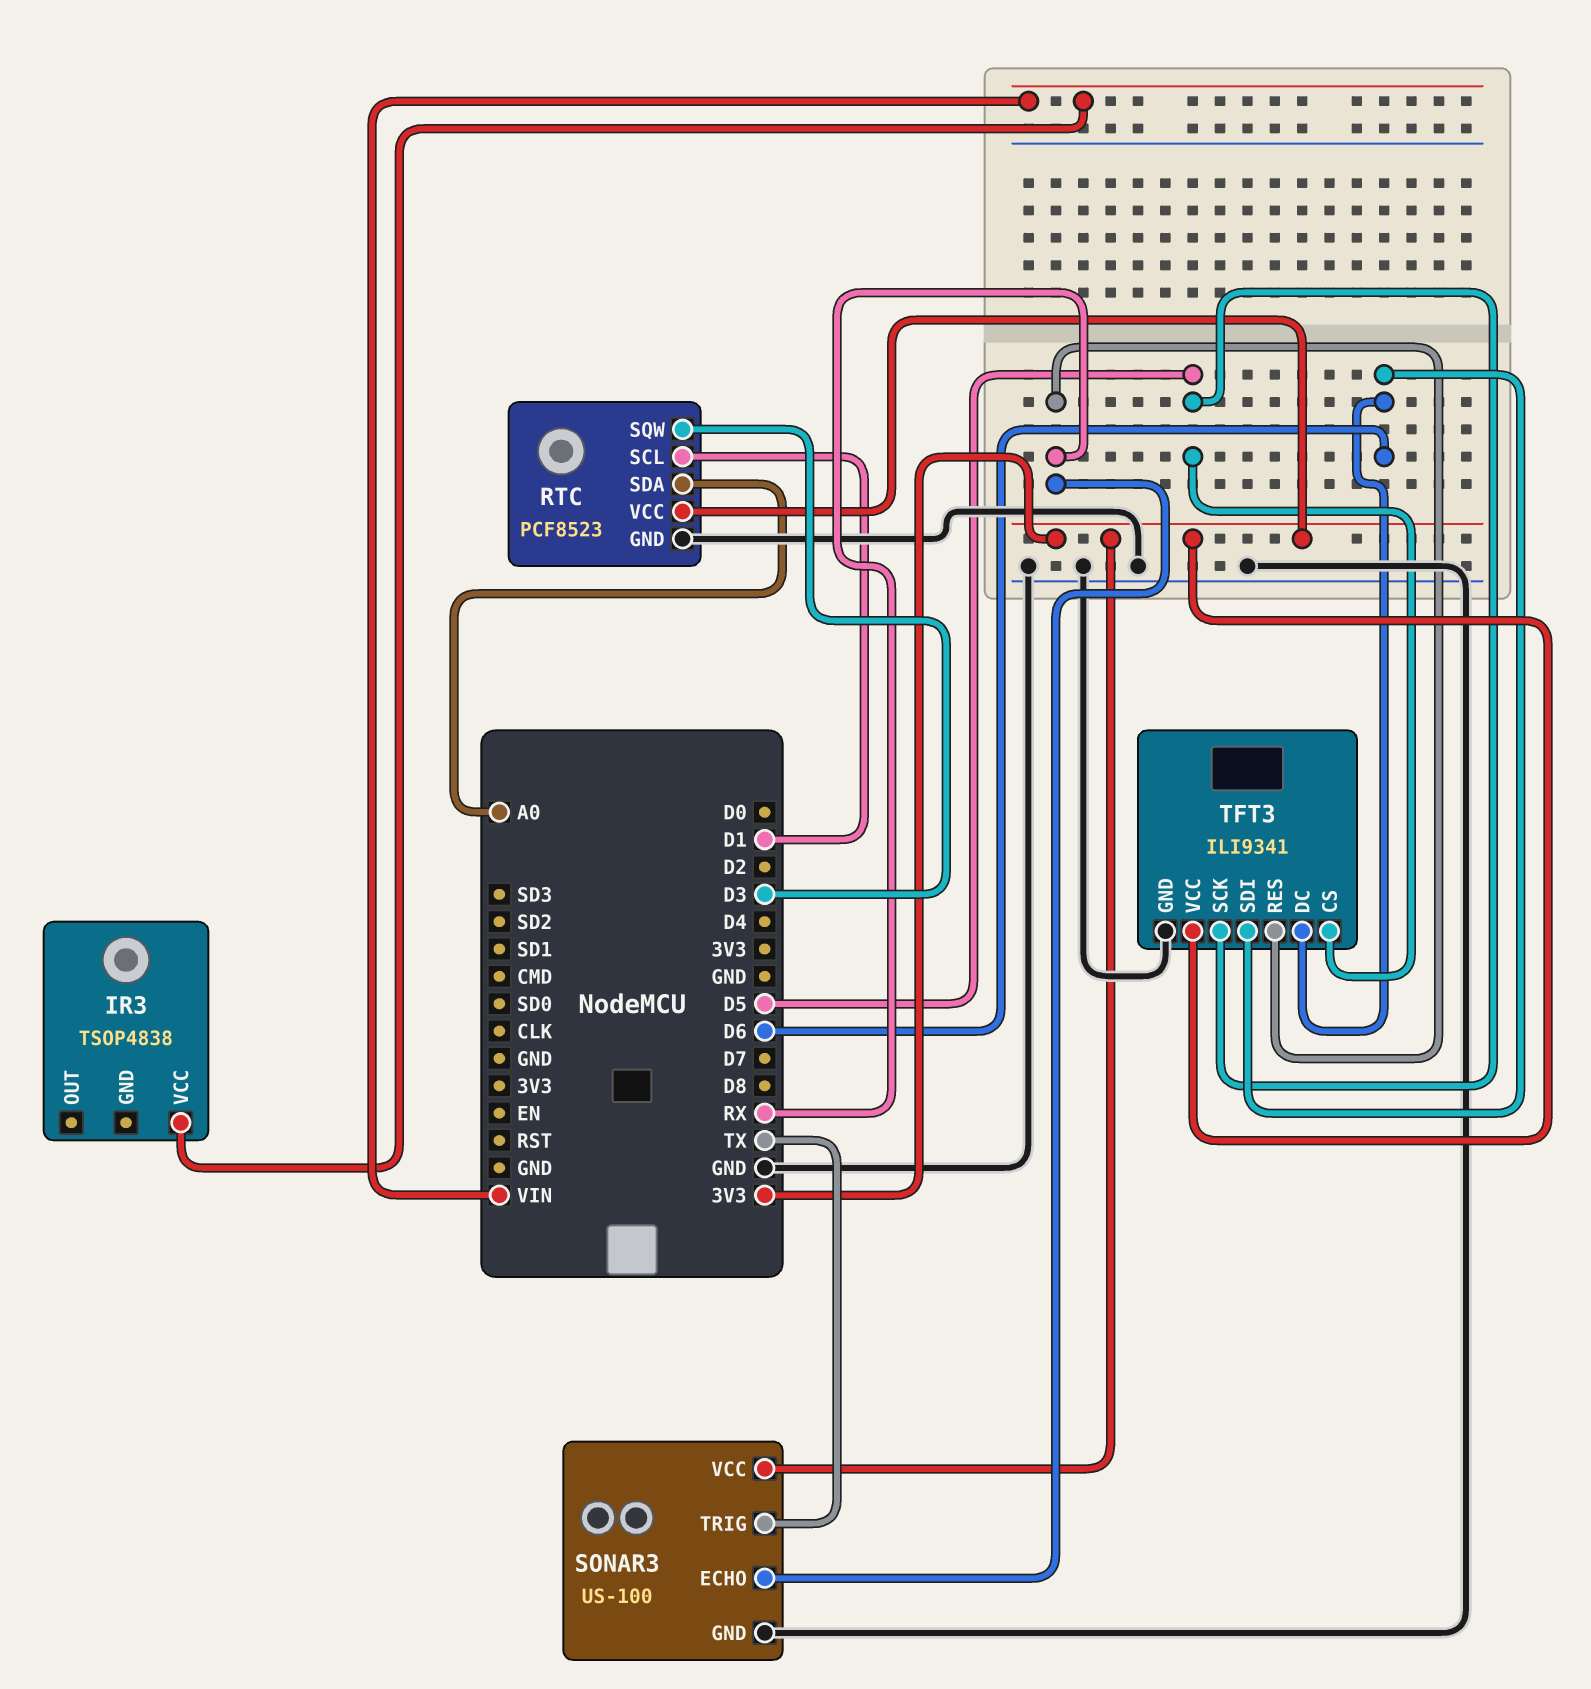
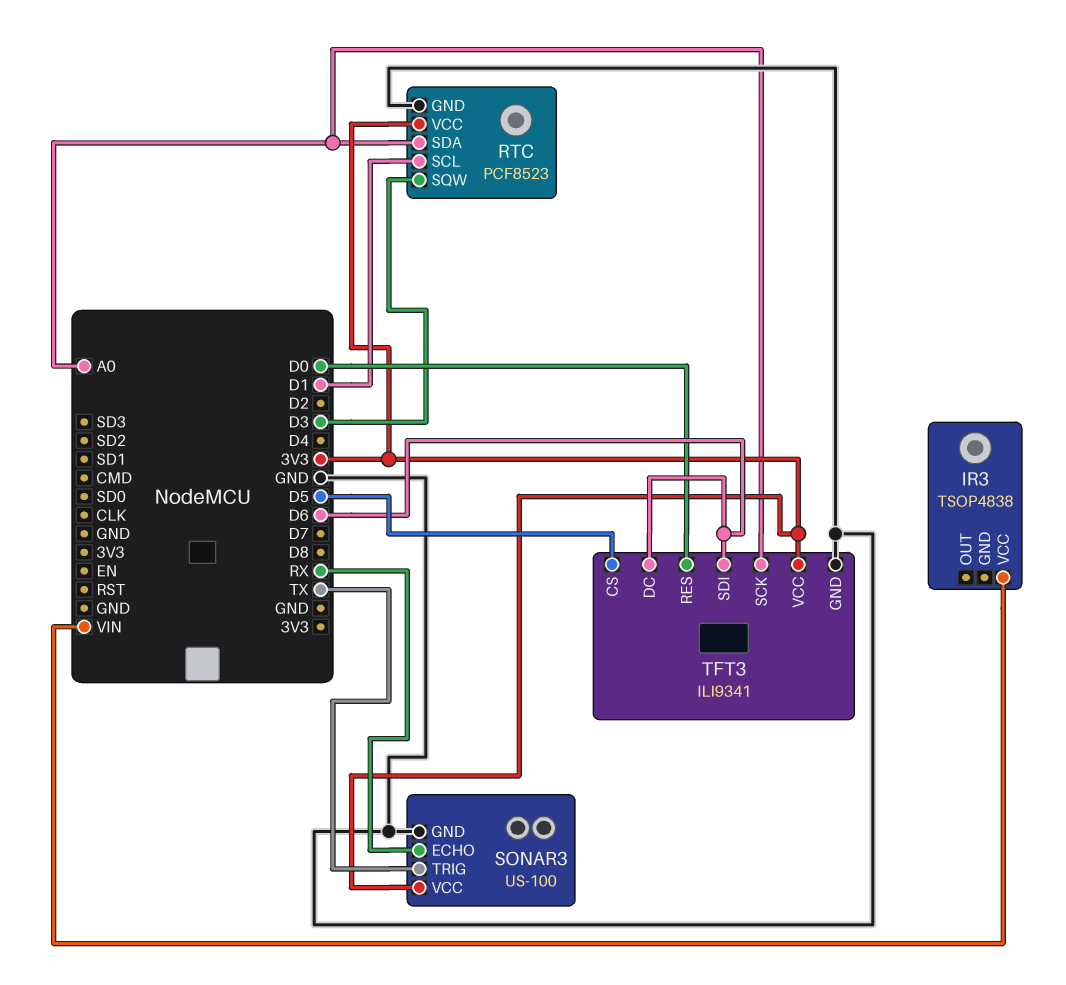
TFT3 pin RES: RX -> D0
TFT3 pin SCK: D5 -> A0

